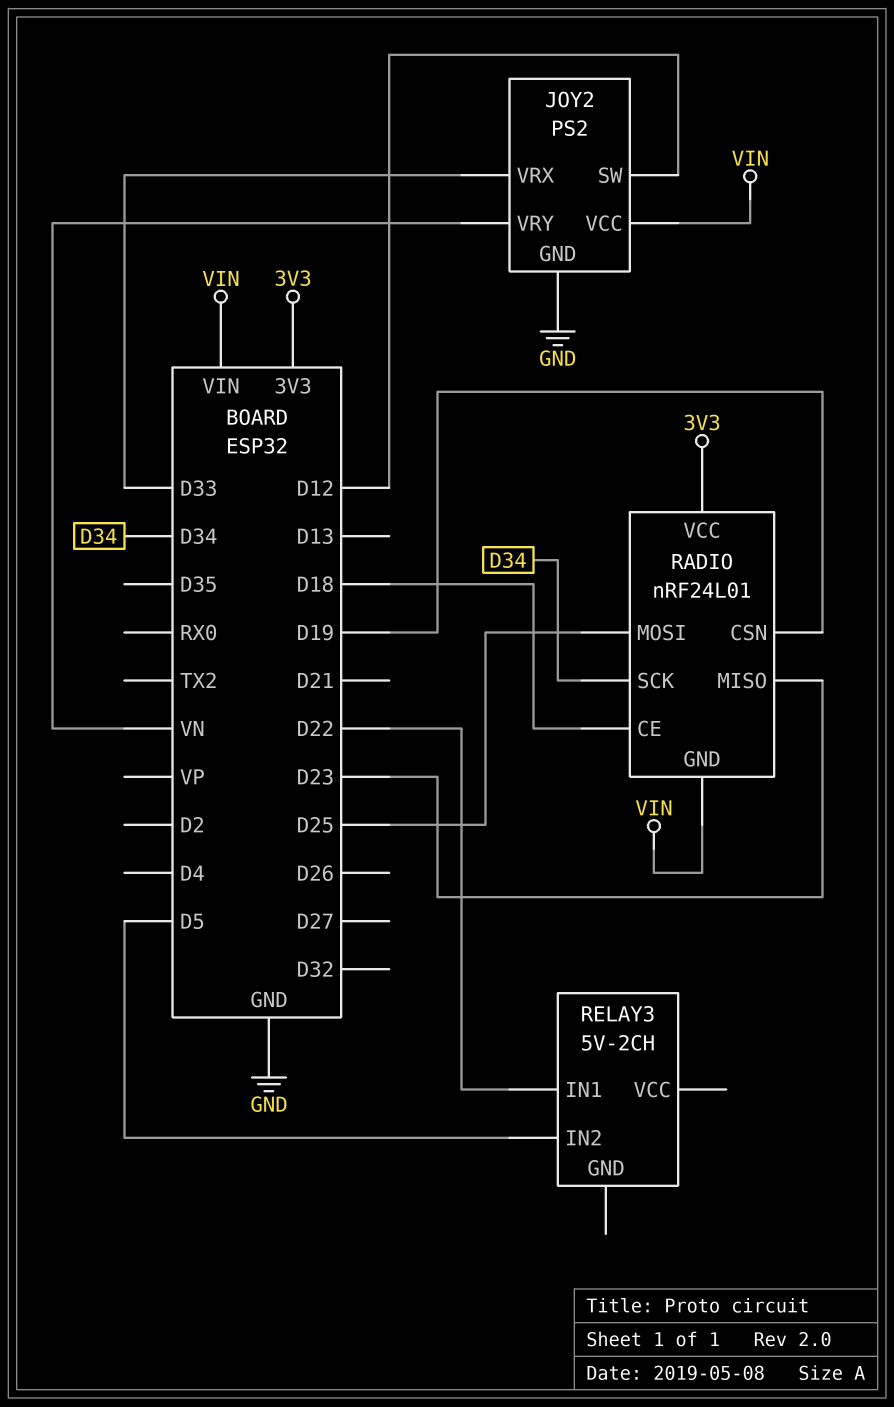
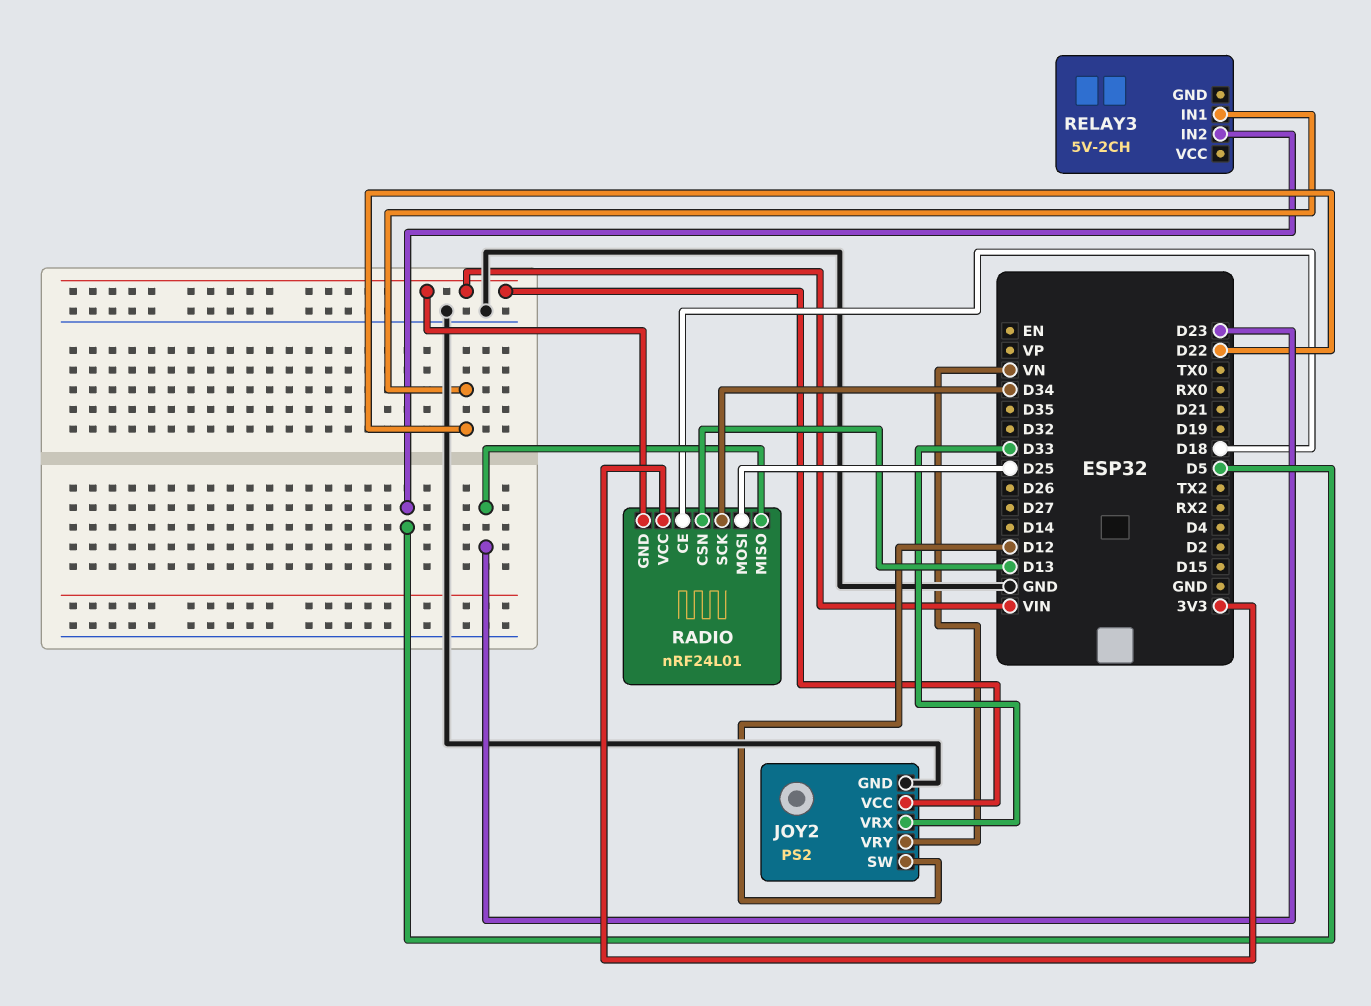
RADIO pin CSN: D19 -> D13

